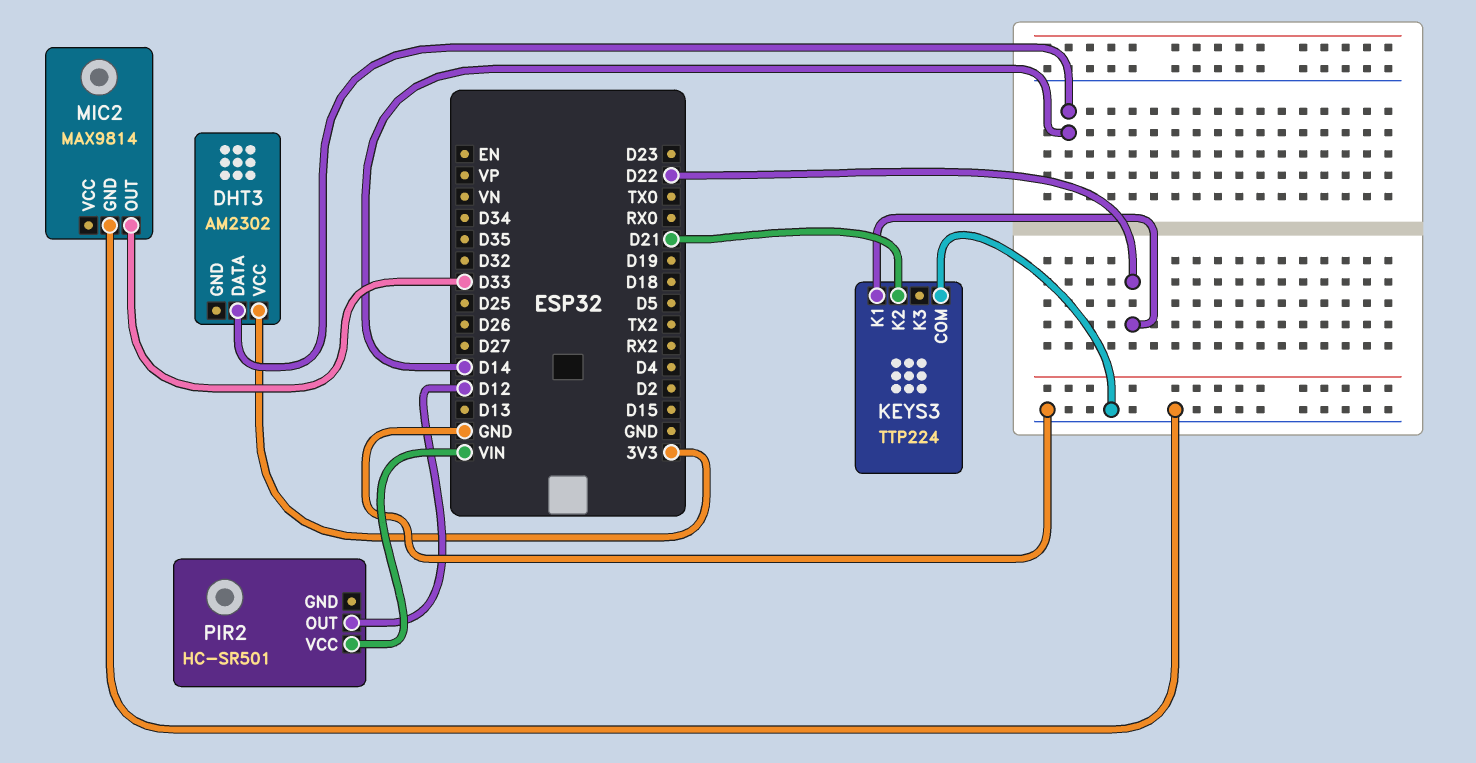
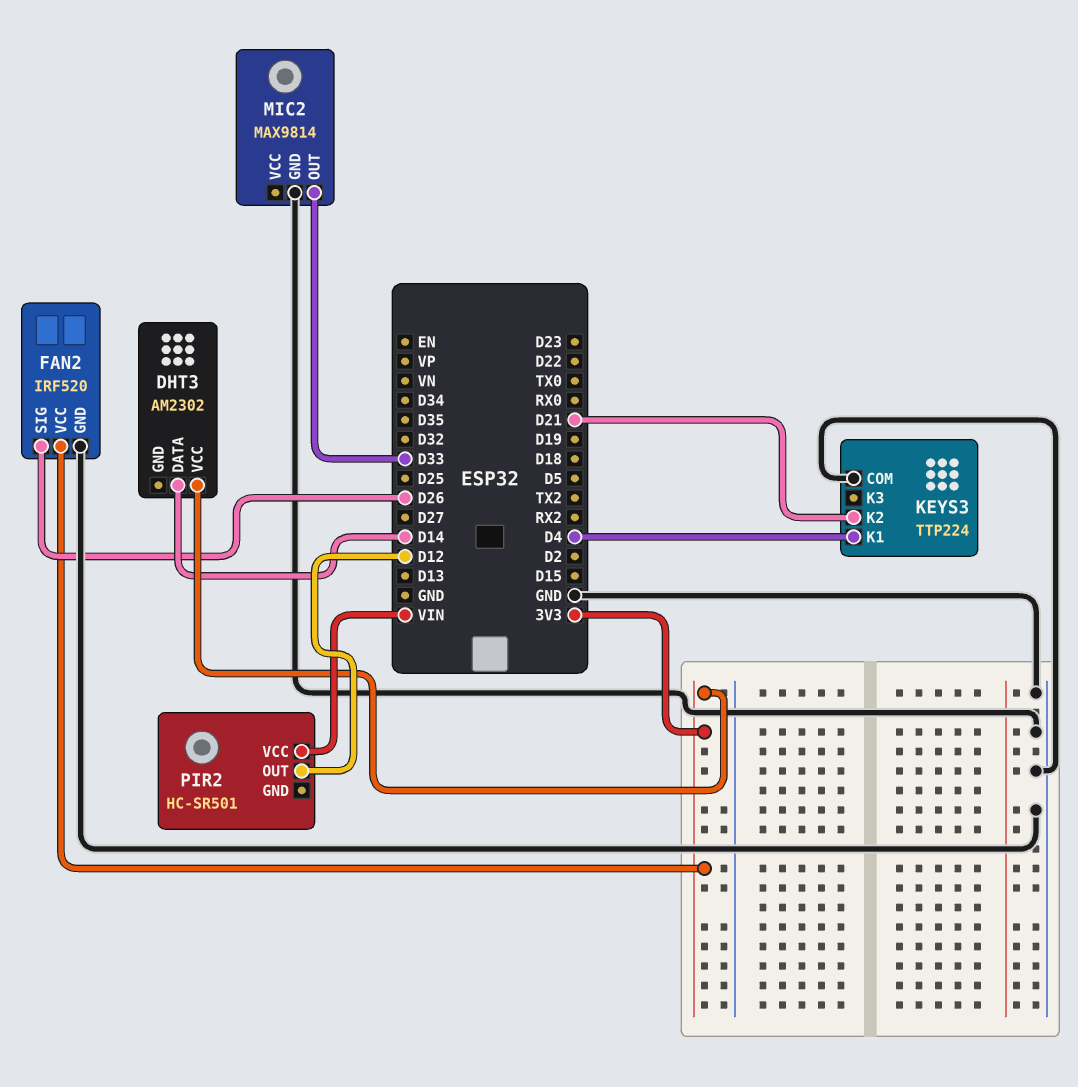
FAN2: none -> IRF520
FAN2 pin GND: none -> GND
FAN2 pin SIG: none -> D26
FAN2 pin VCC: none -> 3V3
KEYS3 pin K1: D22 -> D4

